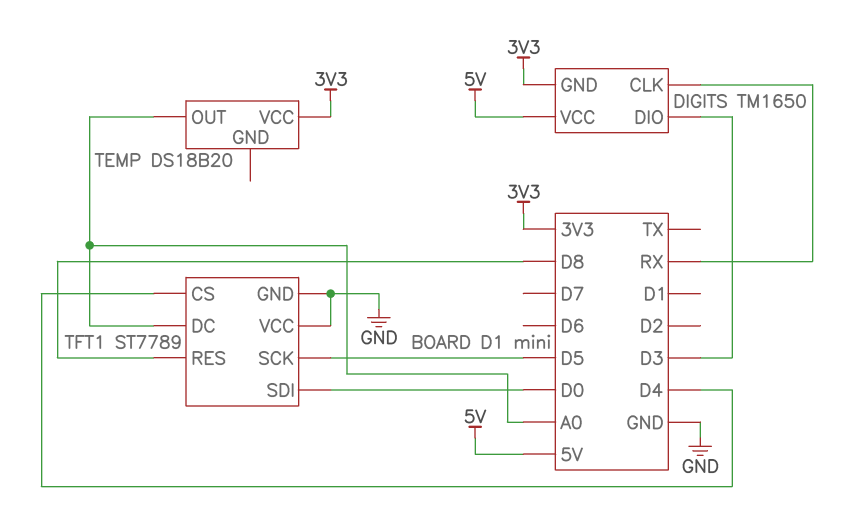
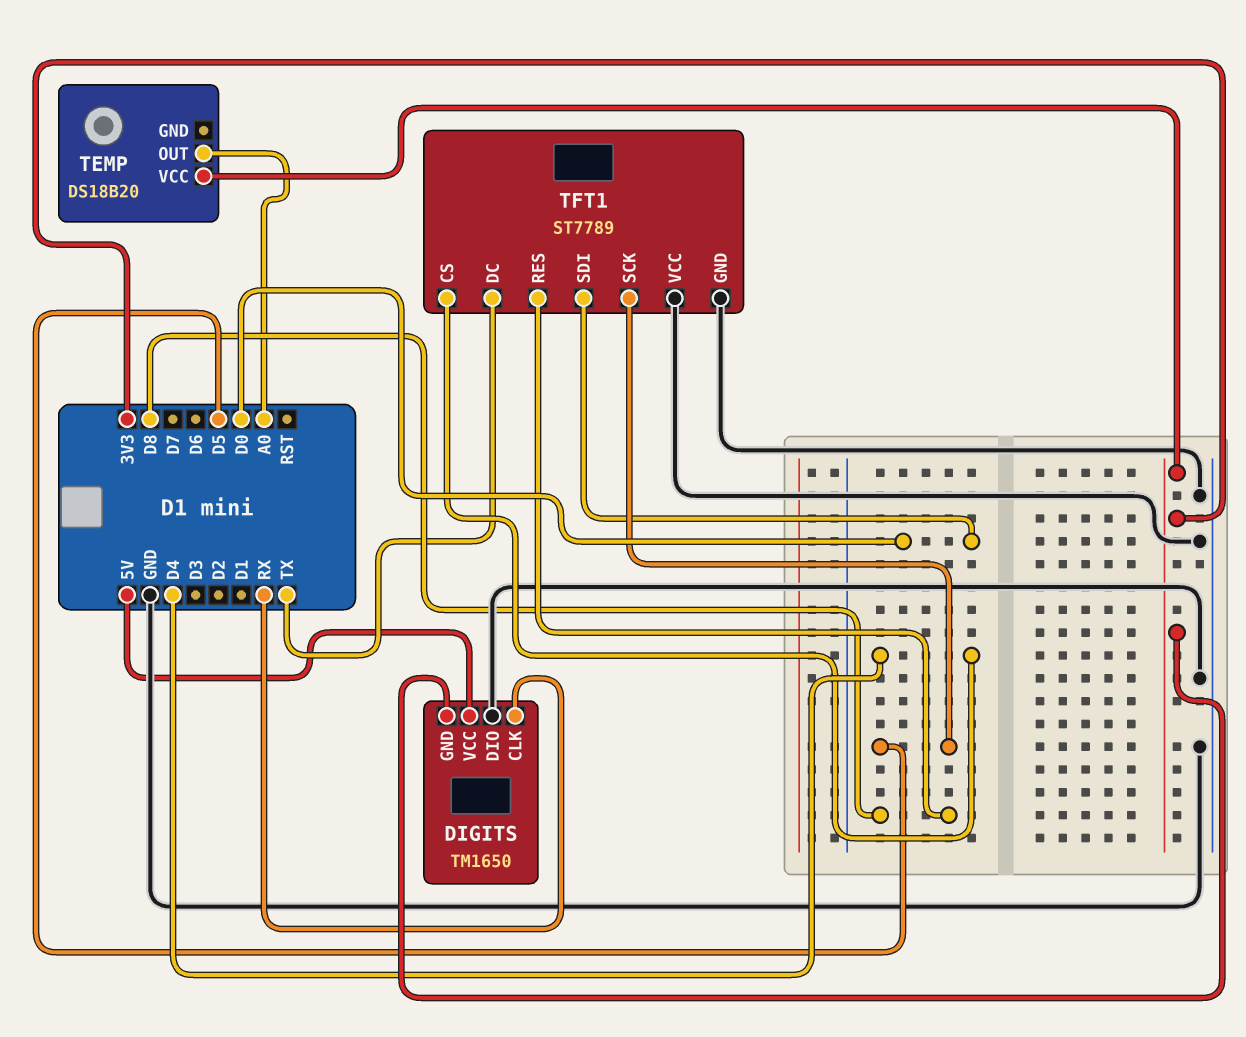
DIGITS pin DIO: D3 -> GND
TFT1 pin DC: A0 -> TX

